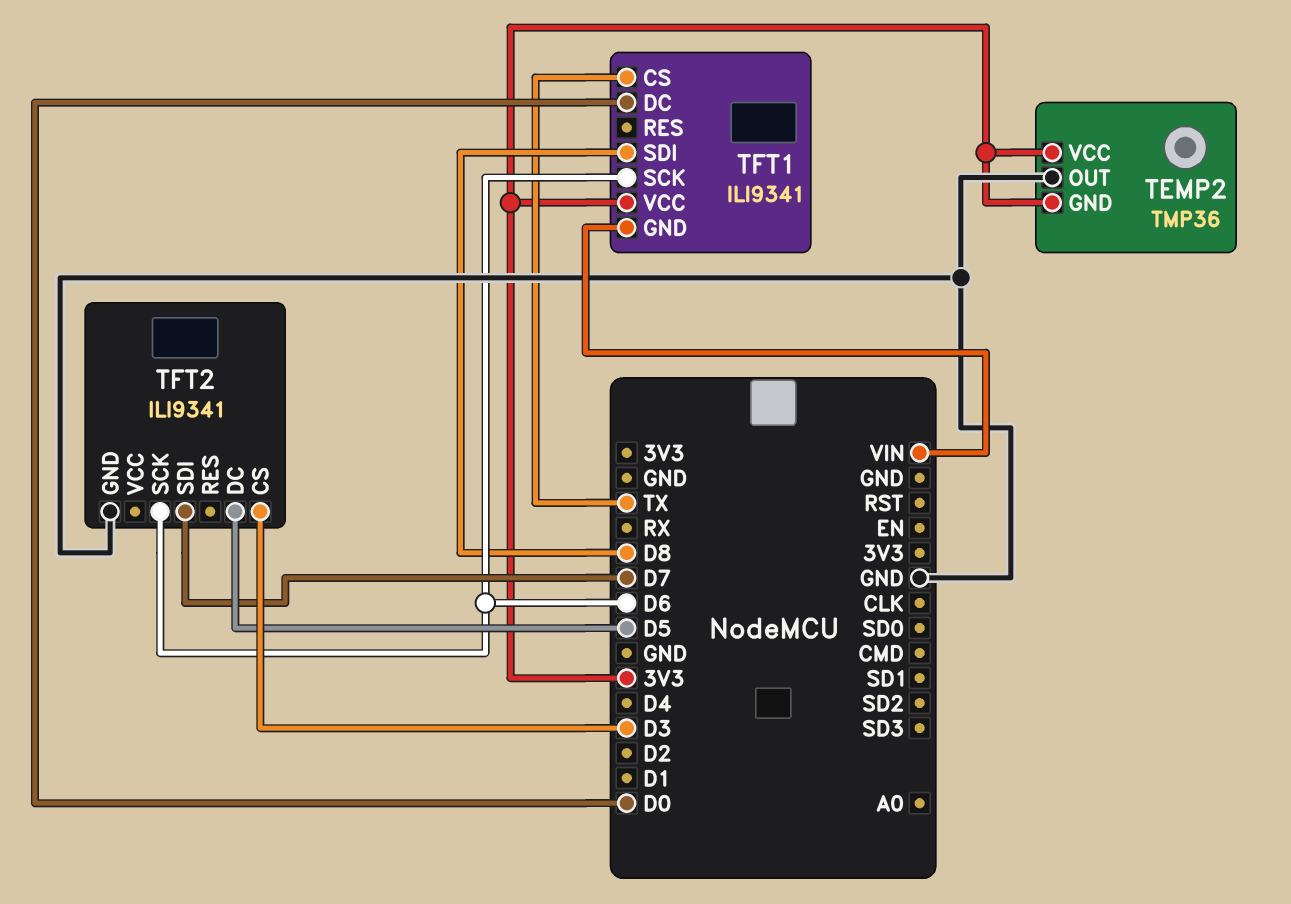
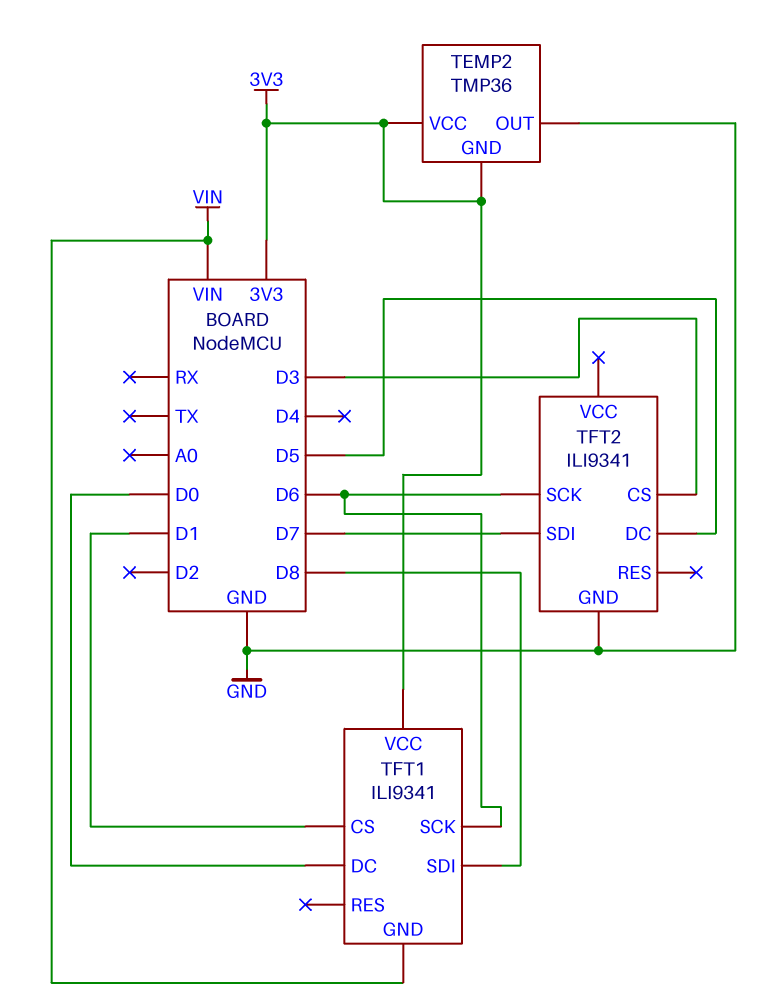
TFT1 pin CS: TX -> D1

